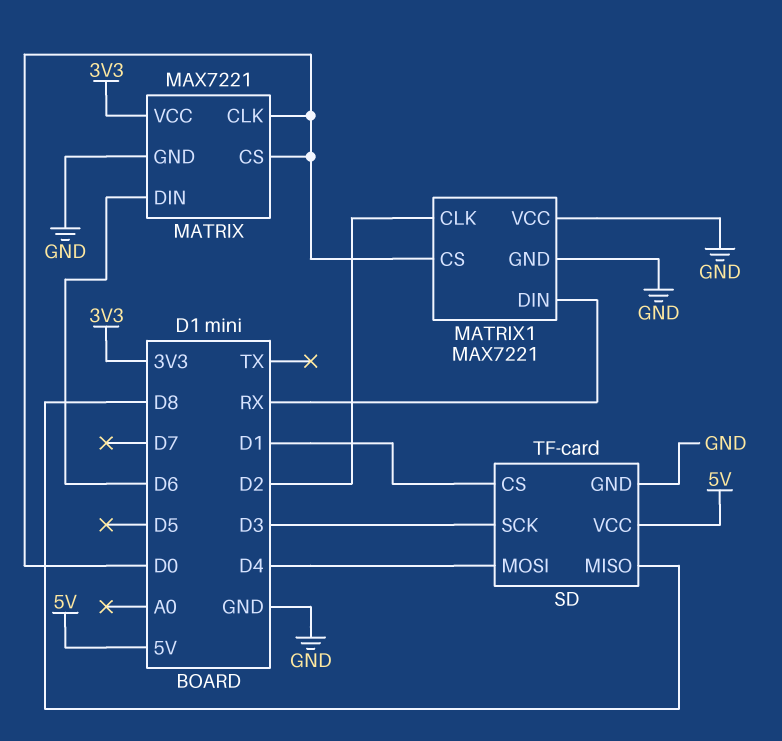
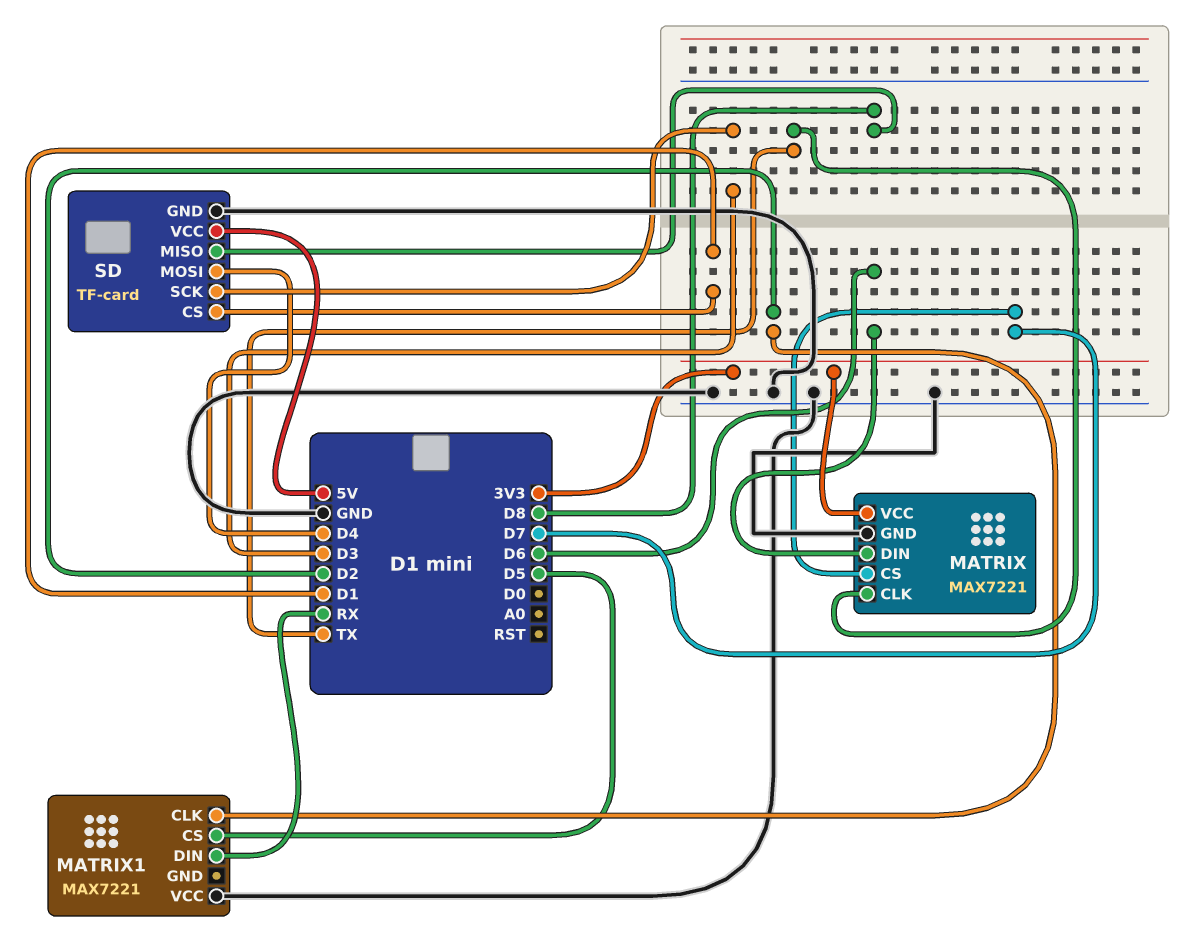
MATRIX pin CLK: D0 -> TX
MATRIX pin CS: D0 -> D7
MATRIX1 pin CS: D0 -> D5
MATRIX1 pin GND: GND -> none

